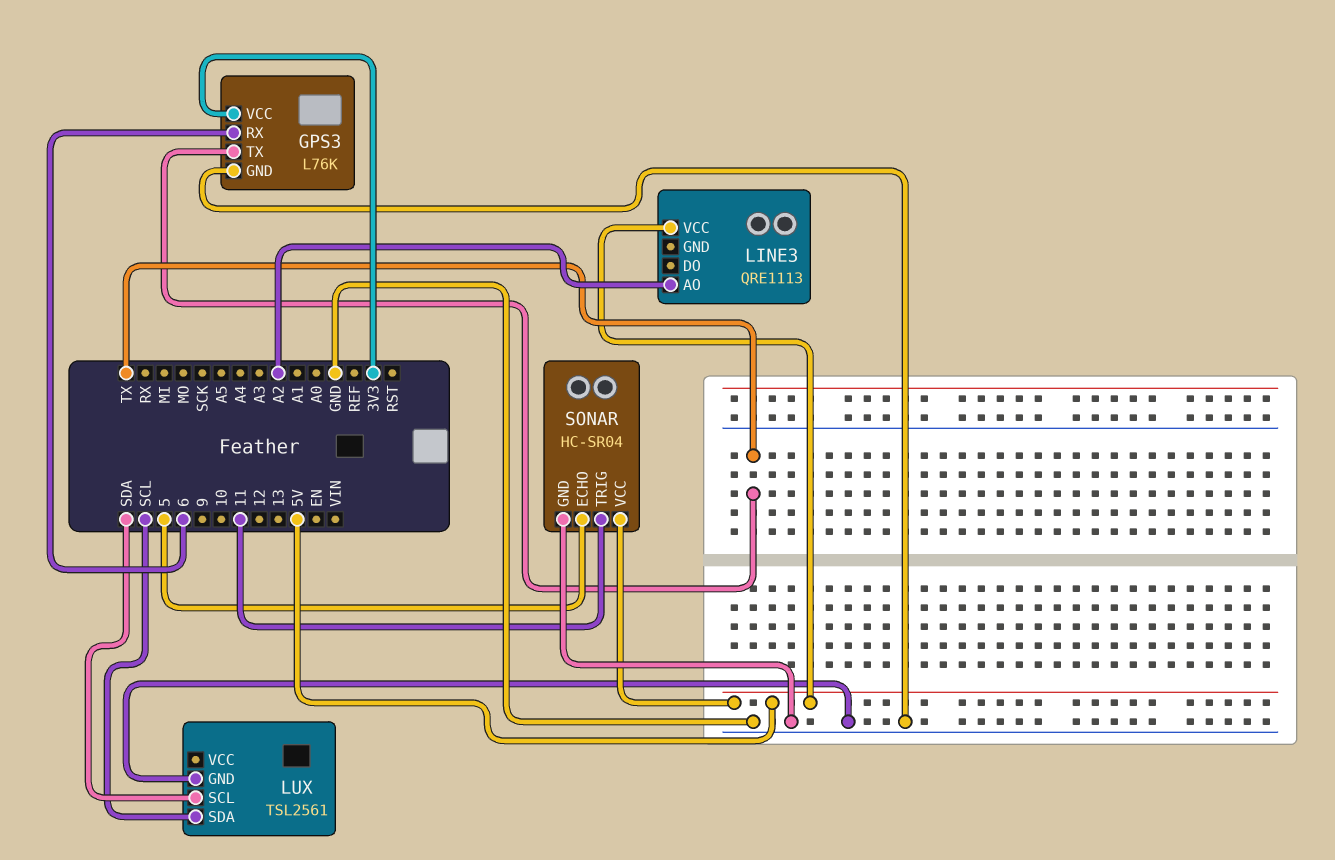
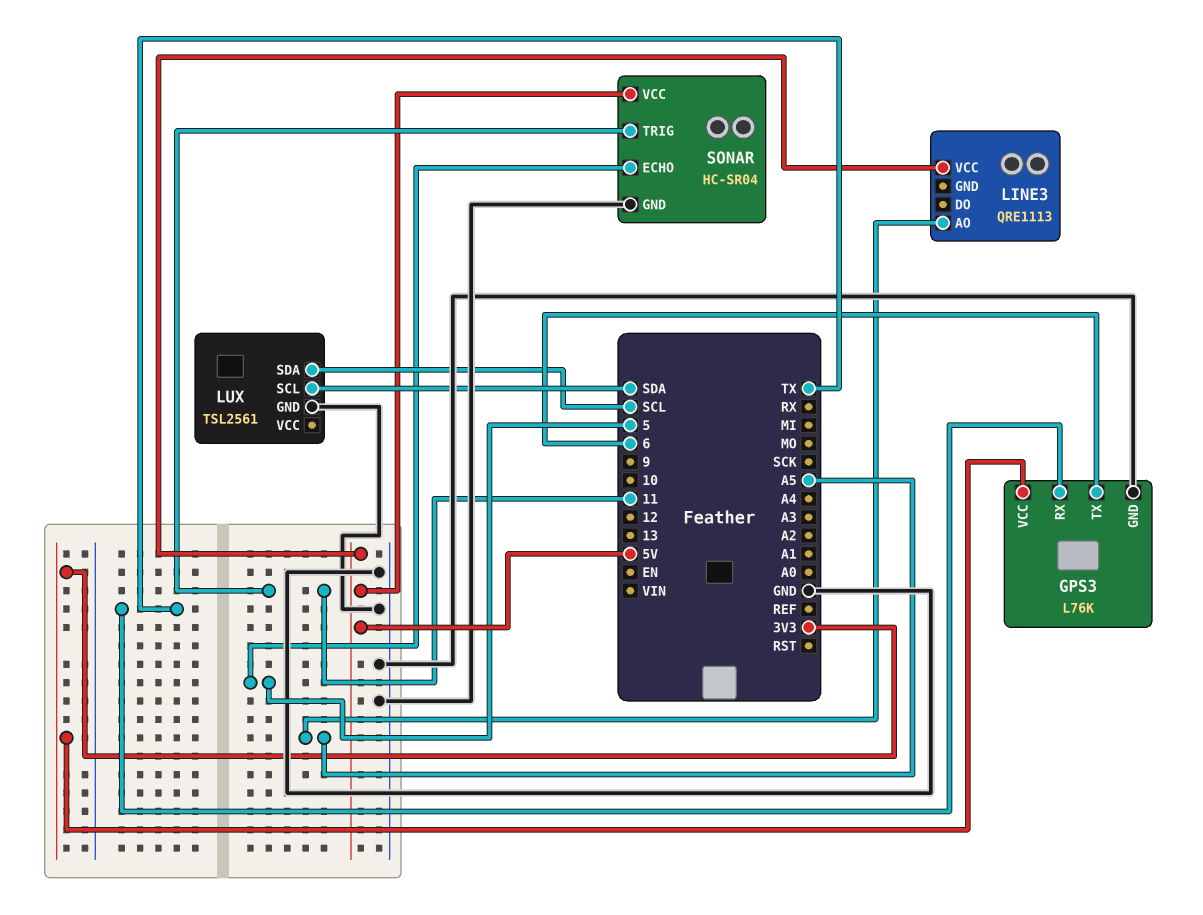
GPS3 pin RX: 6 -> TX
GPS3 pin TX: TX -> 6
LINE3 pin AO: A2 -> A5

